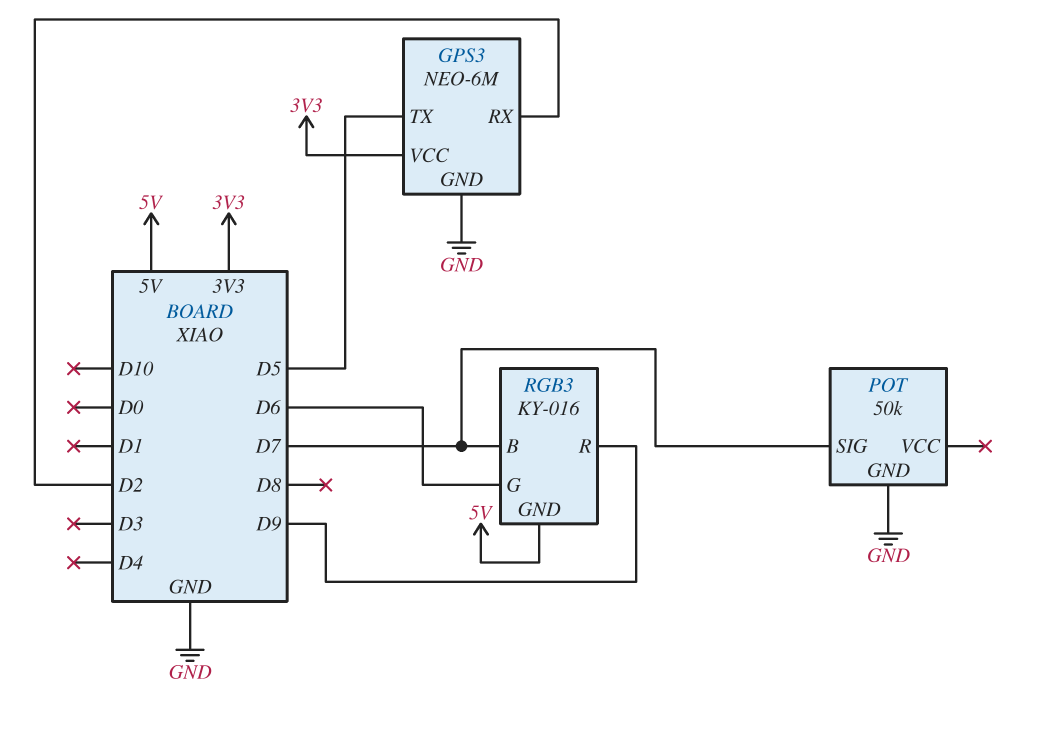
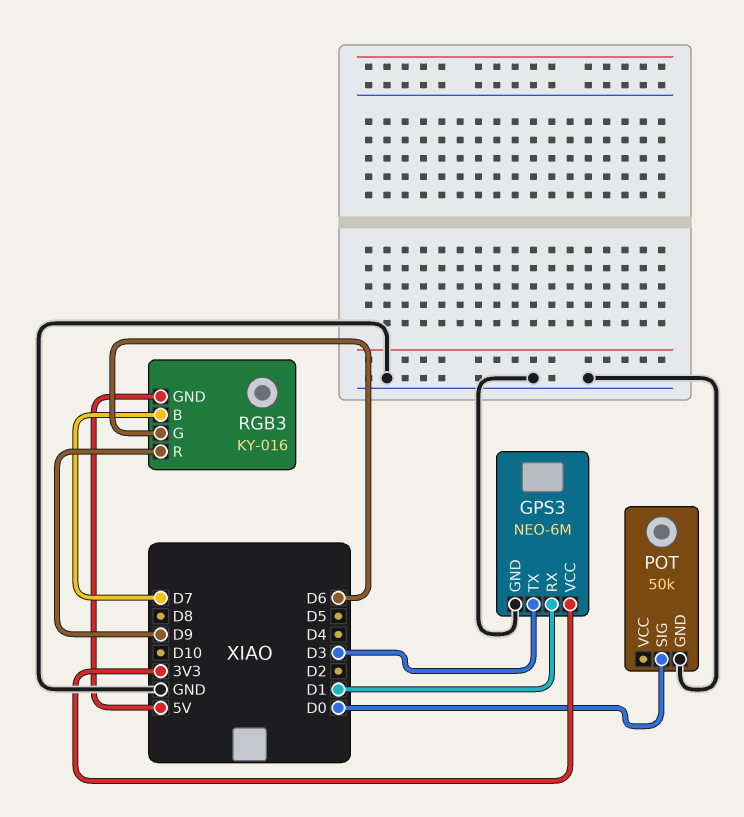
GPS3 pin RX: D2 -> D1
GPS3 pin TX: D5 -> D3
POT pin SIG: D7 -> D0

